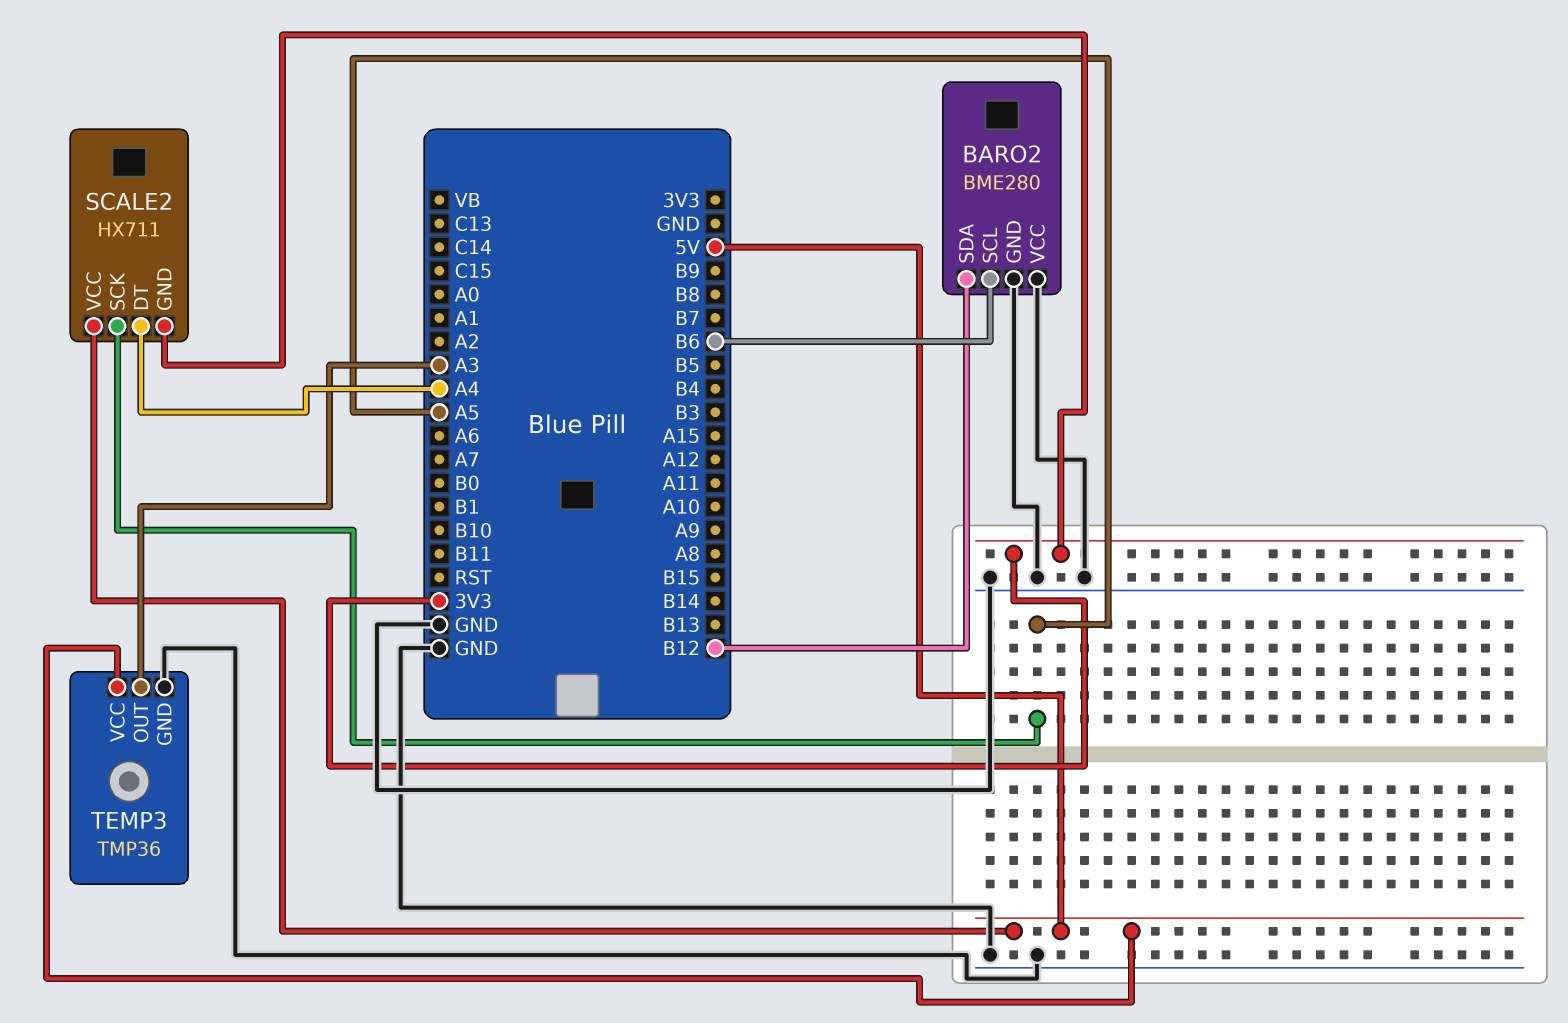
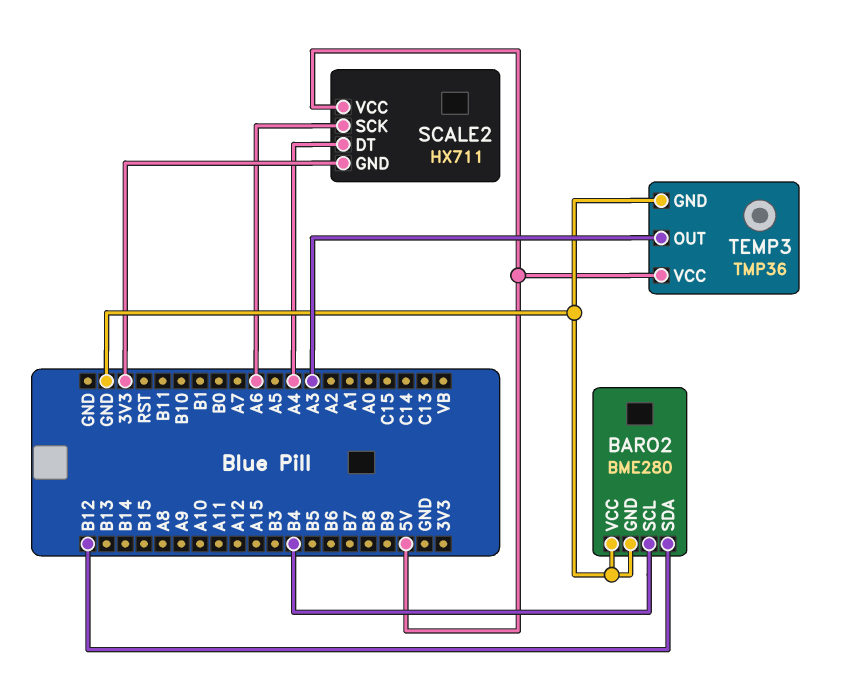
BARO2 pin SCL: B6 -> B4
SCALE2 pin SCK: A5 -> A6

